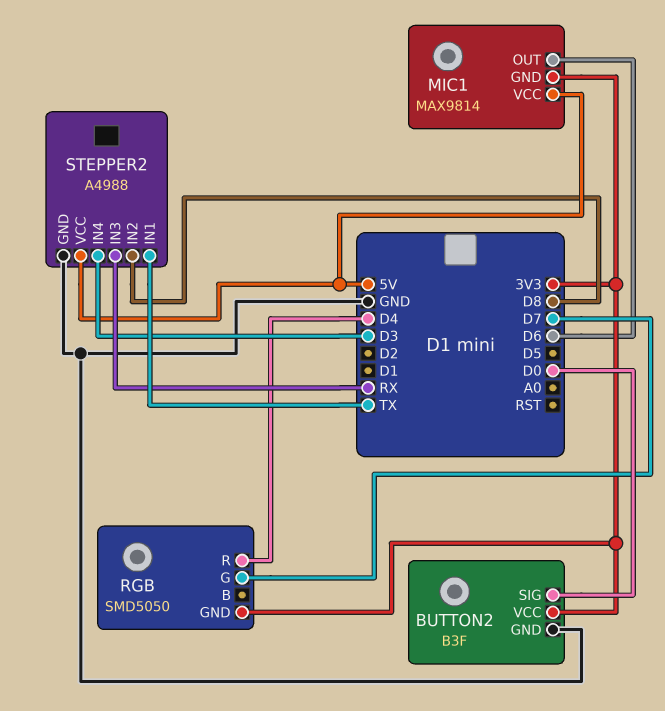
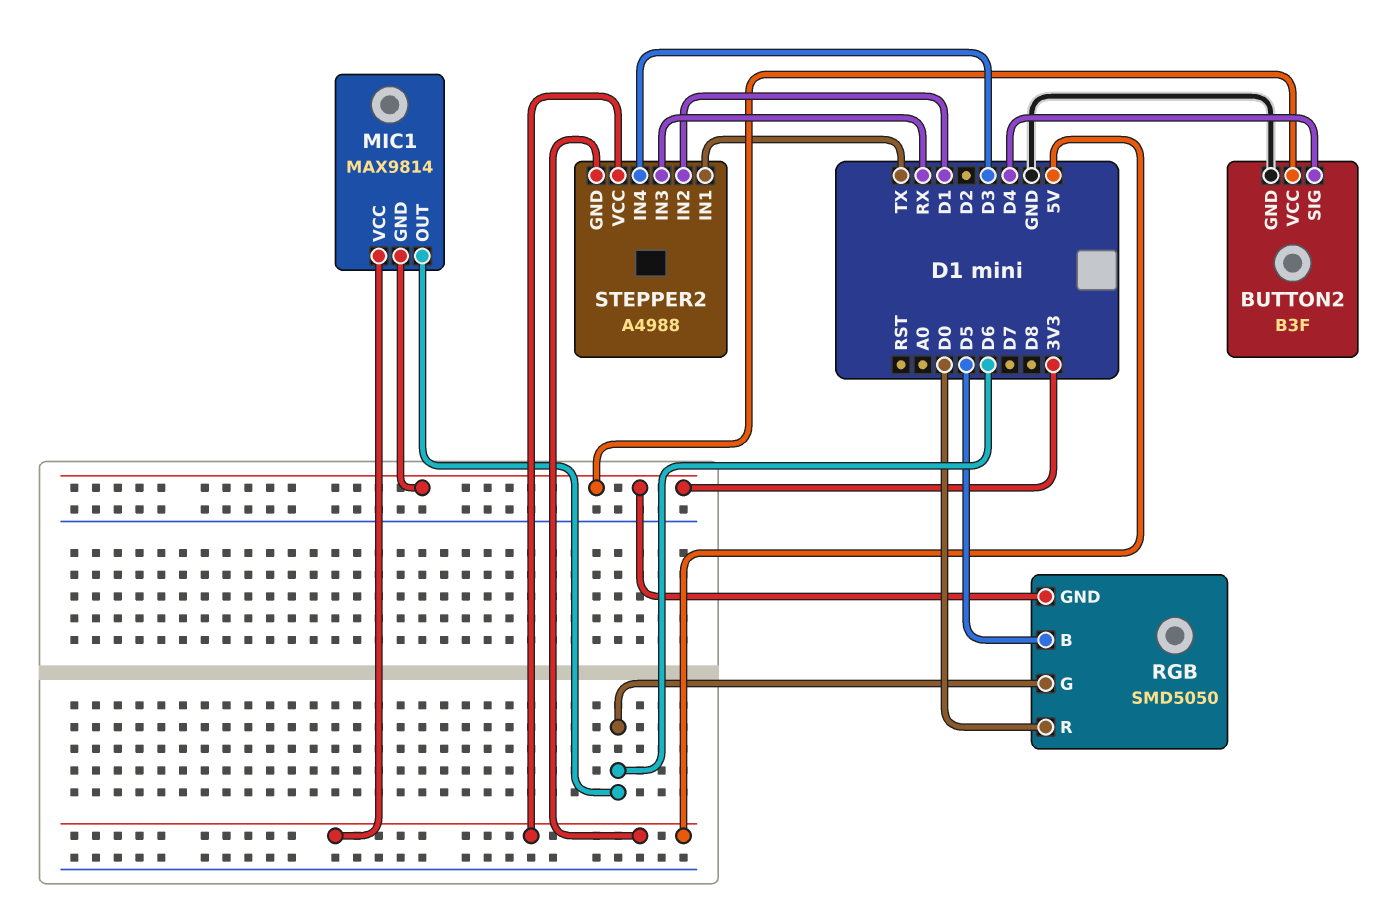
BUTTON2 pin SIG: D0 -> D4
RGB pin B: none -> D5
RGB pin G: D7 -> D6
RGB pin R: D4 -> D0
STEPPER2 pin GND: GND -> 5V
STEPPER2 pin IN2: D8 -> D1

